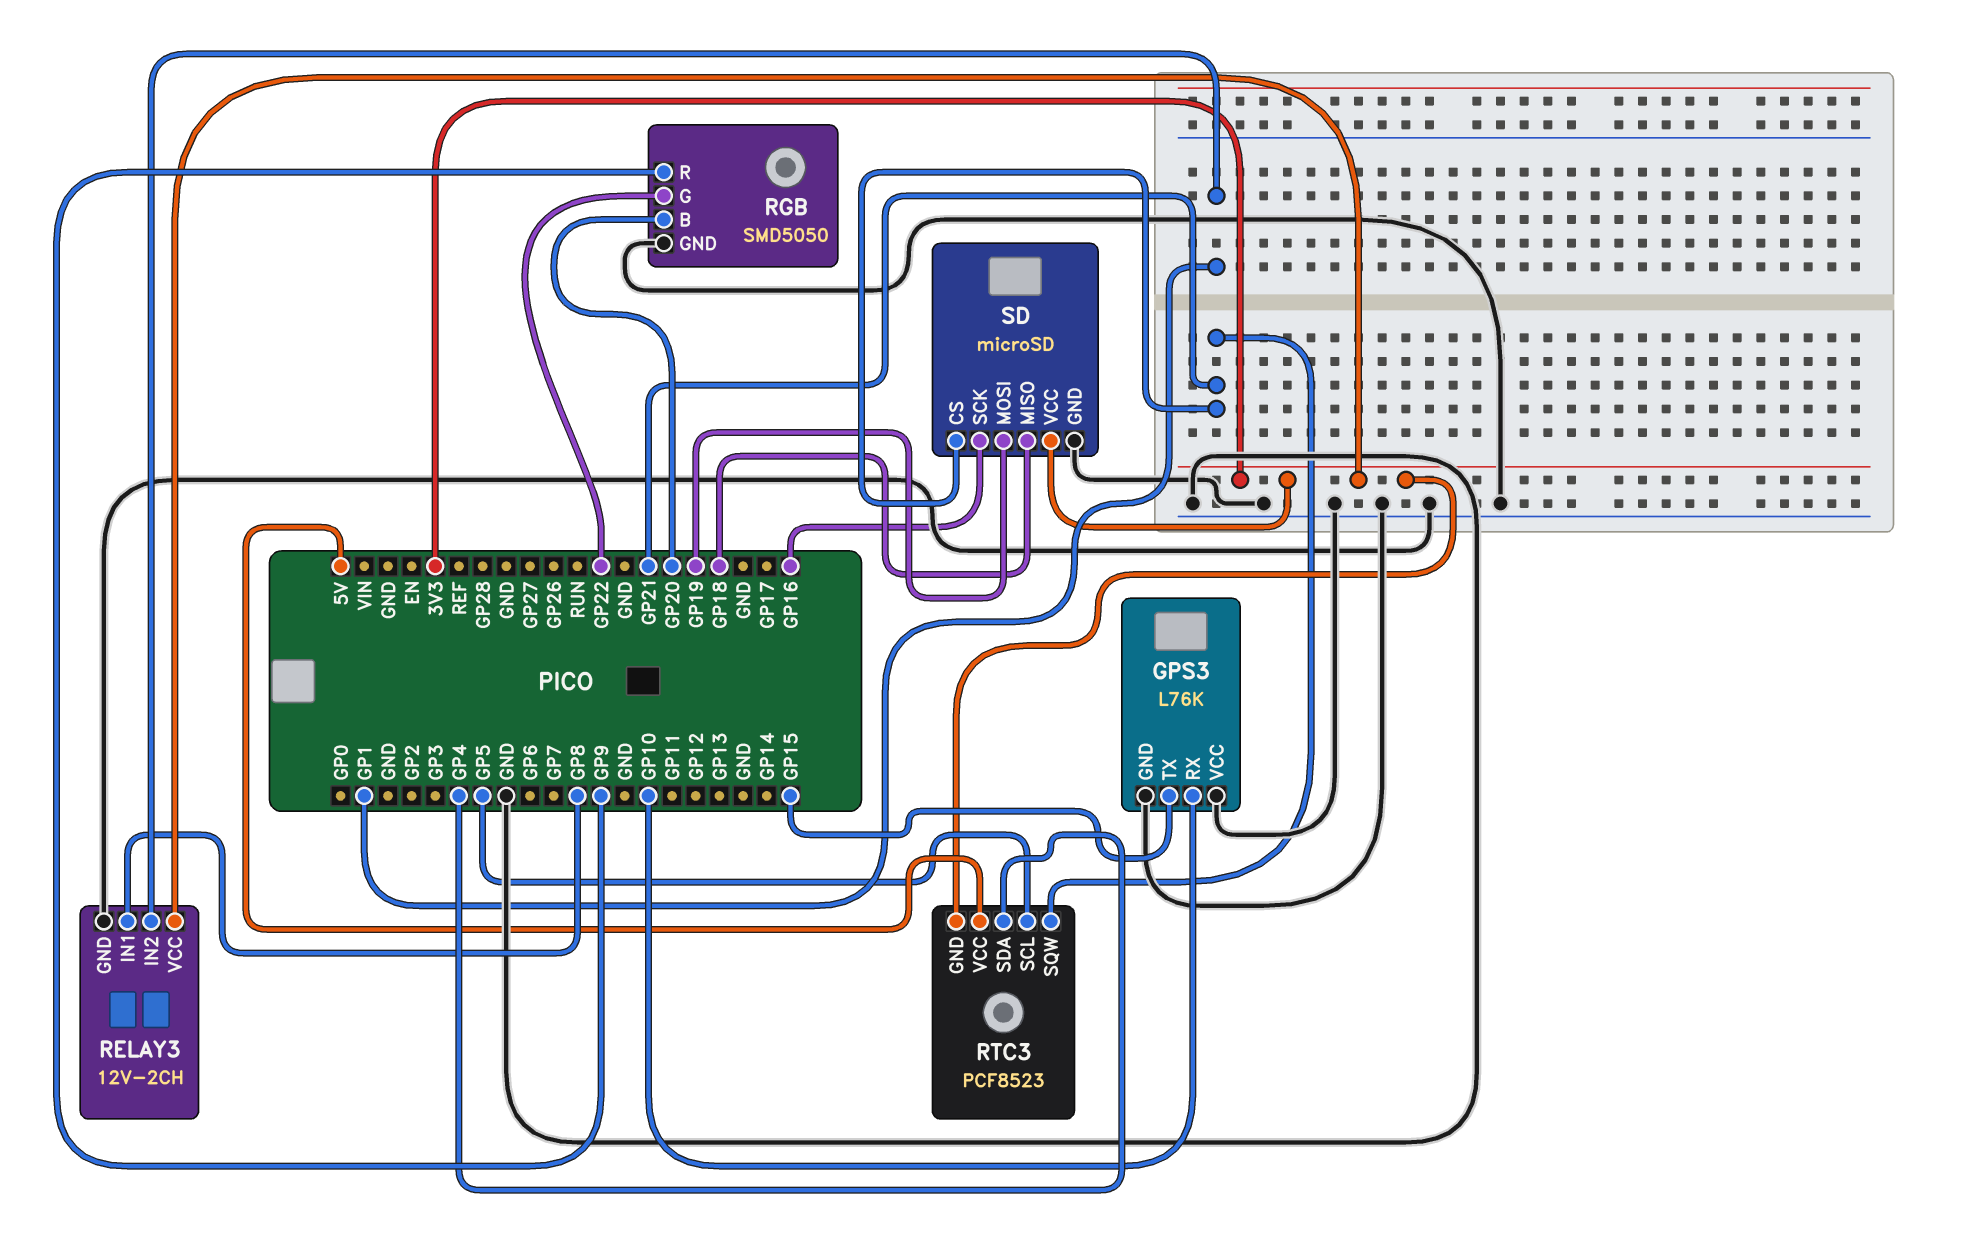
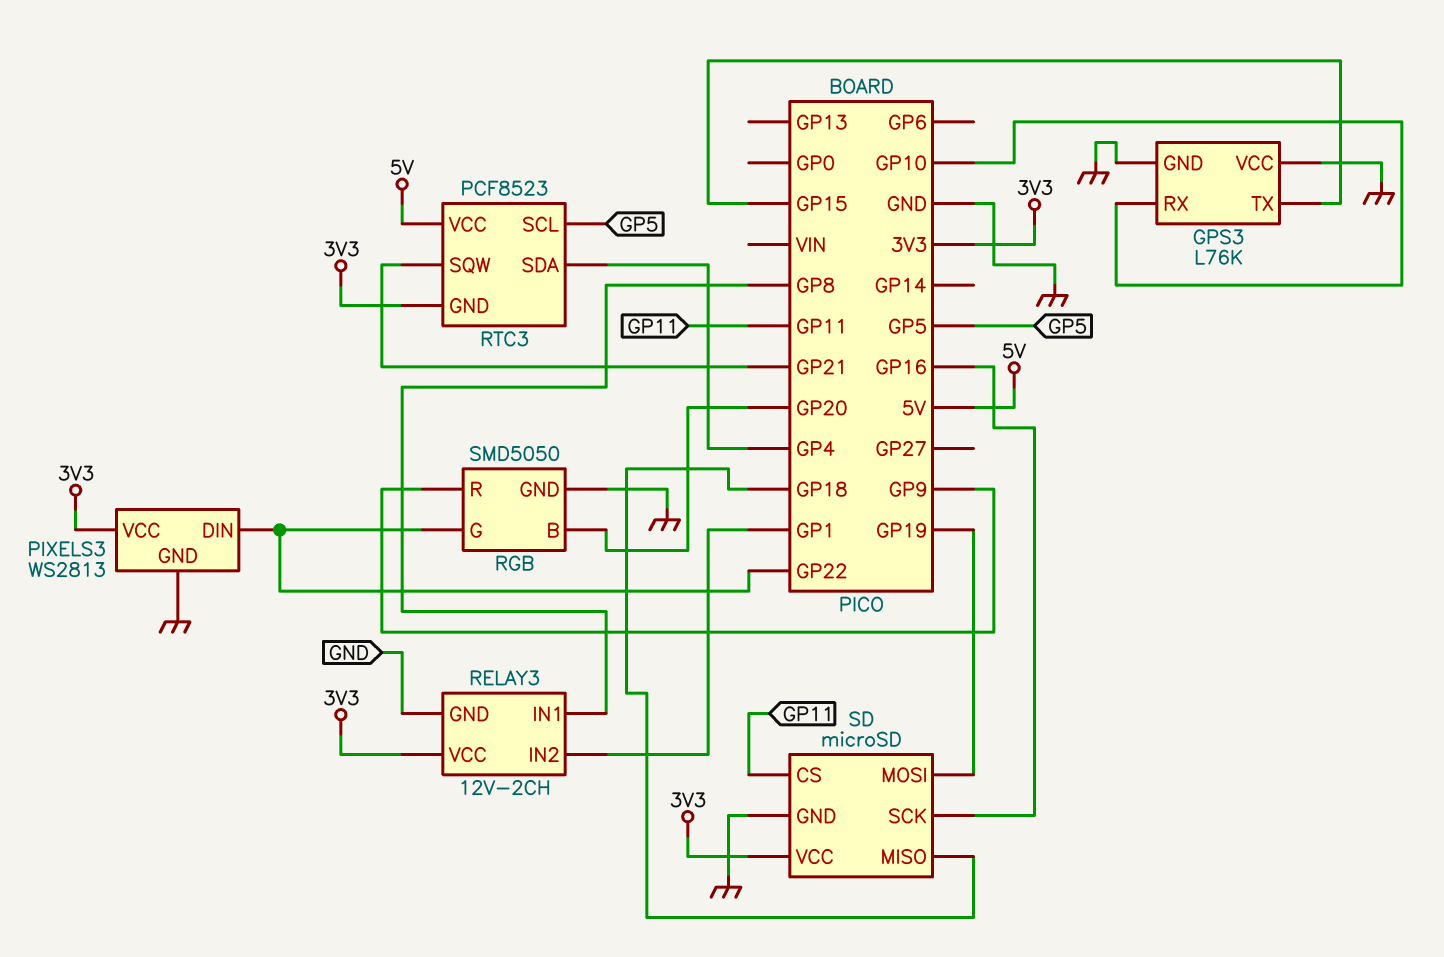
PIXELS3: none -> WS2813
PIXELS3 pin DIN: none -> GP22
PIXELS3 pin GND: none -> GND
PIXELS3 pin VCC: none -> 3V3
SD pin CS: GP21 -> GP11

